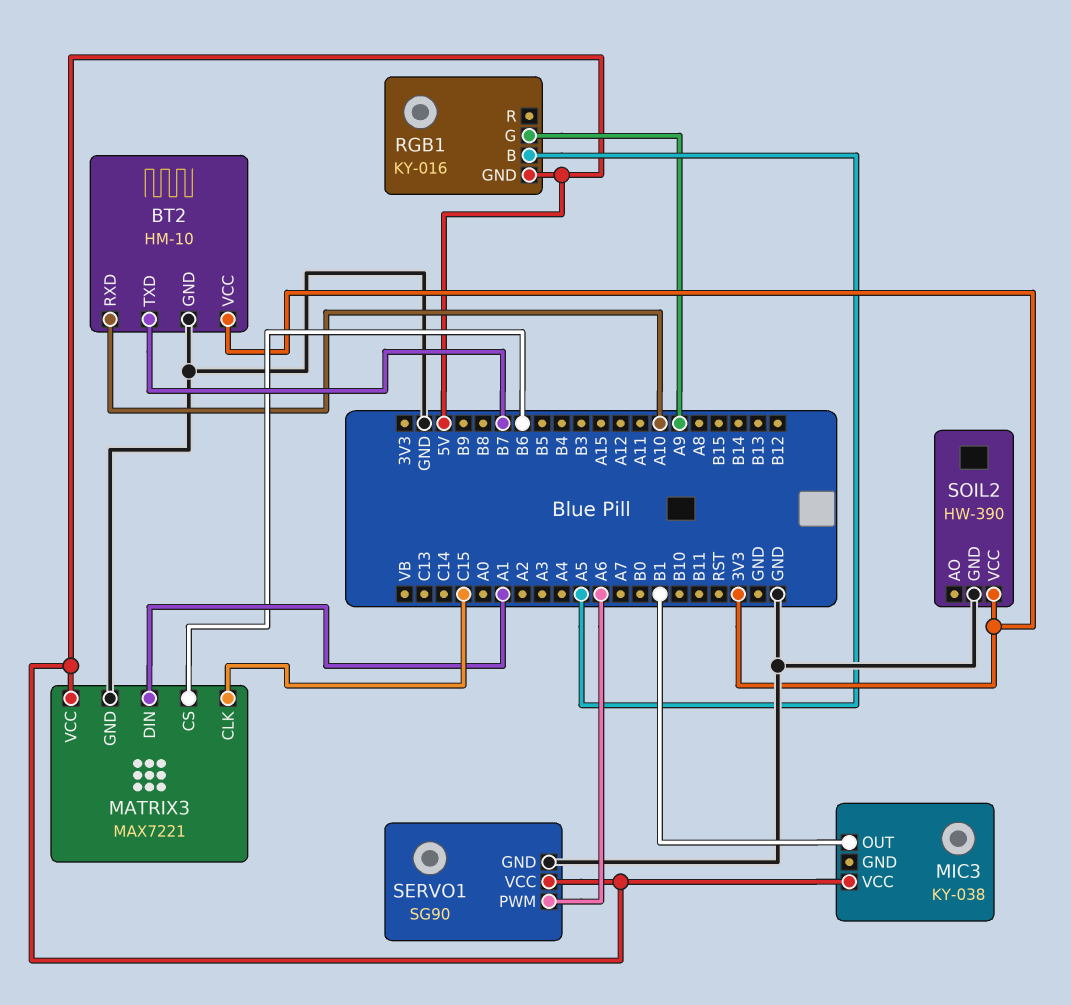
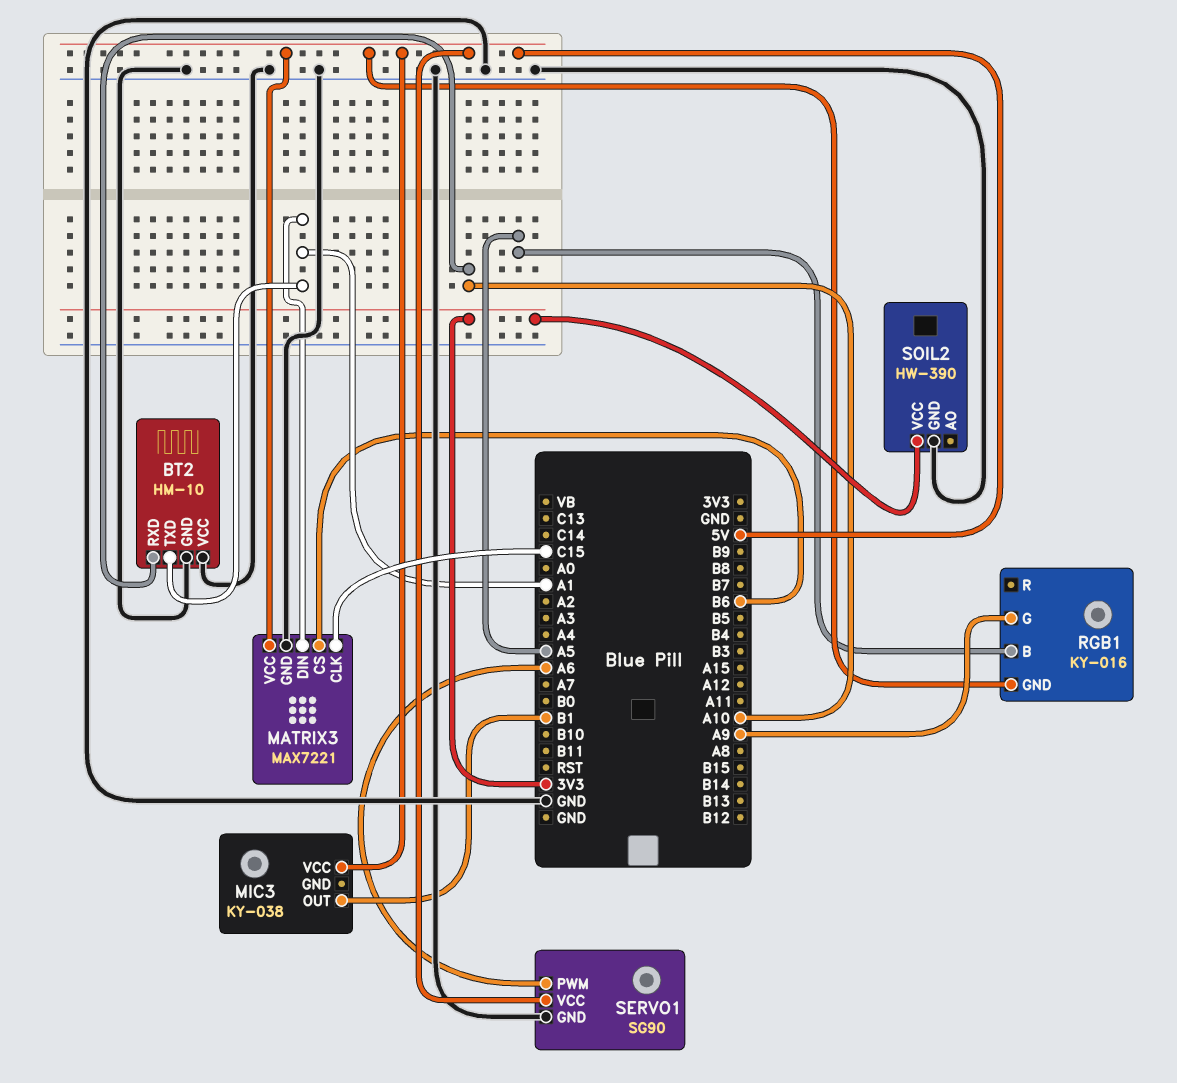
BT2 pin TXD: B7 -> A1
BT2 pin VCC: 3V3 -> GND

